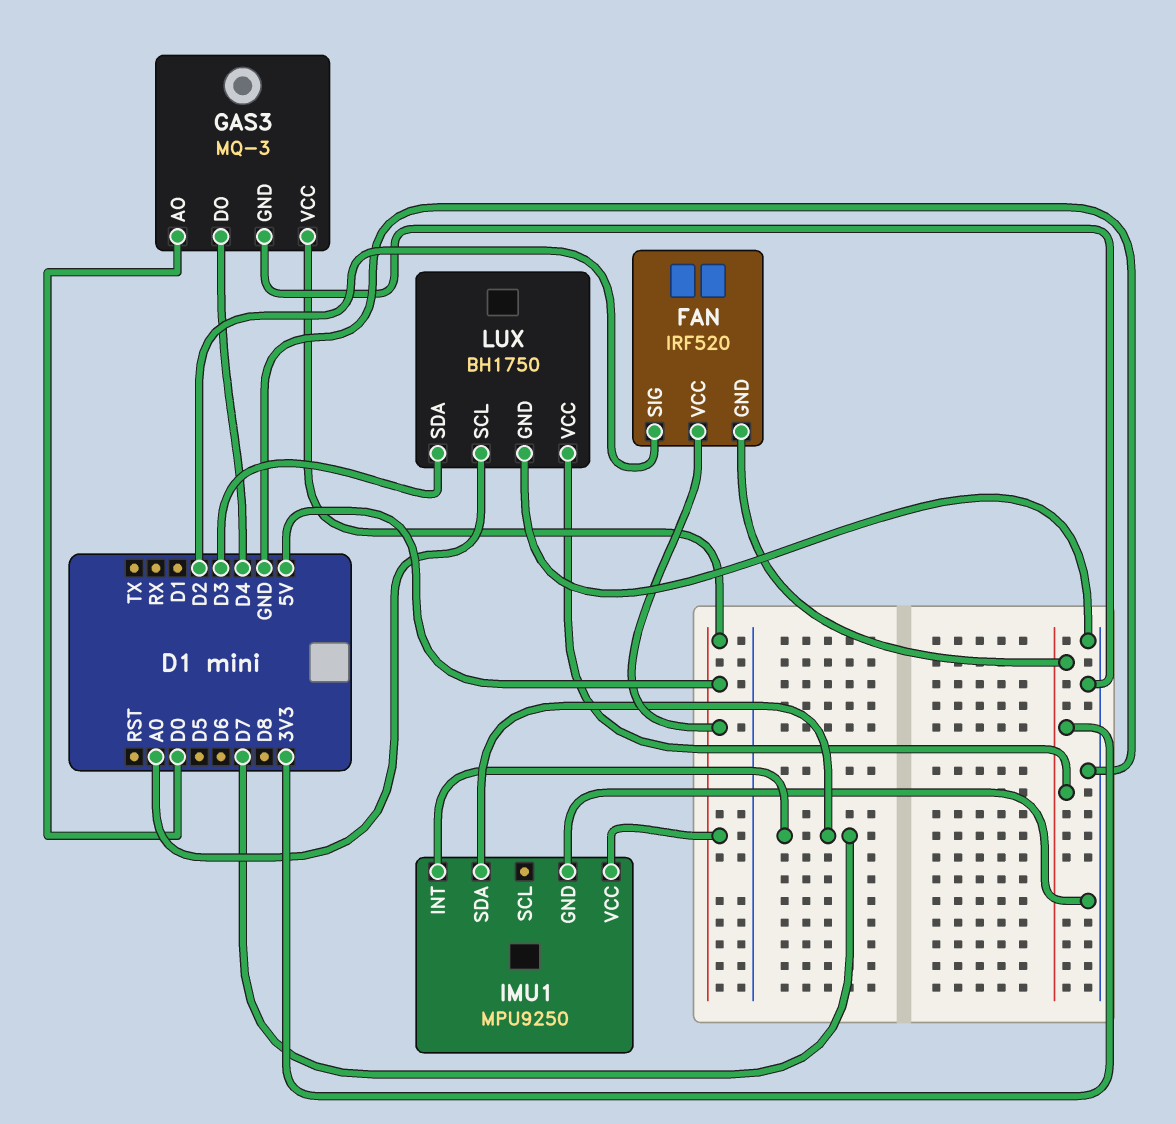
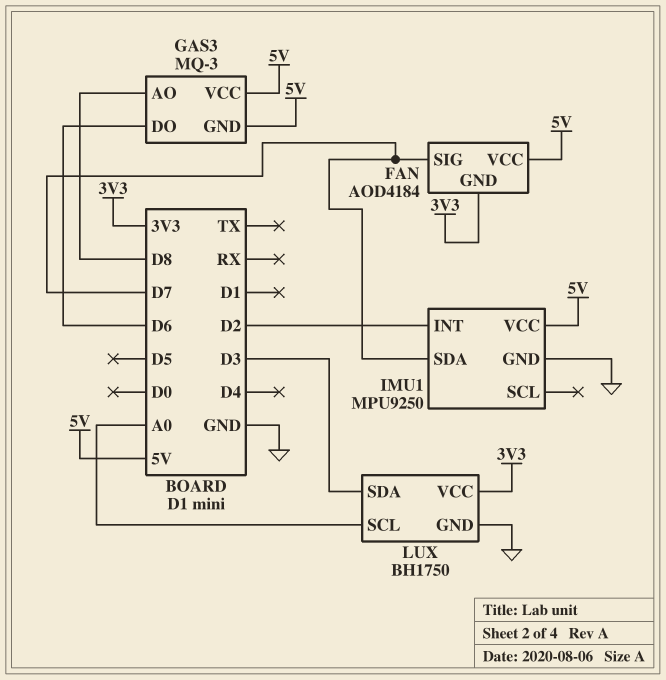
FAN: IRF520 -> AOD4184
FAN pin SIG: D2 -> D7
GAS3 pin AO: D0 -> D8
GAS3 pin DO: D4 -> D6
GAS3 pin GND: GND -> 5V
IMU1 pin INT: D7 -> D2

